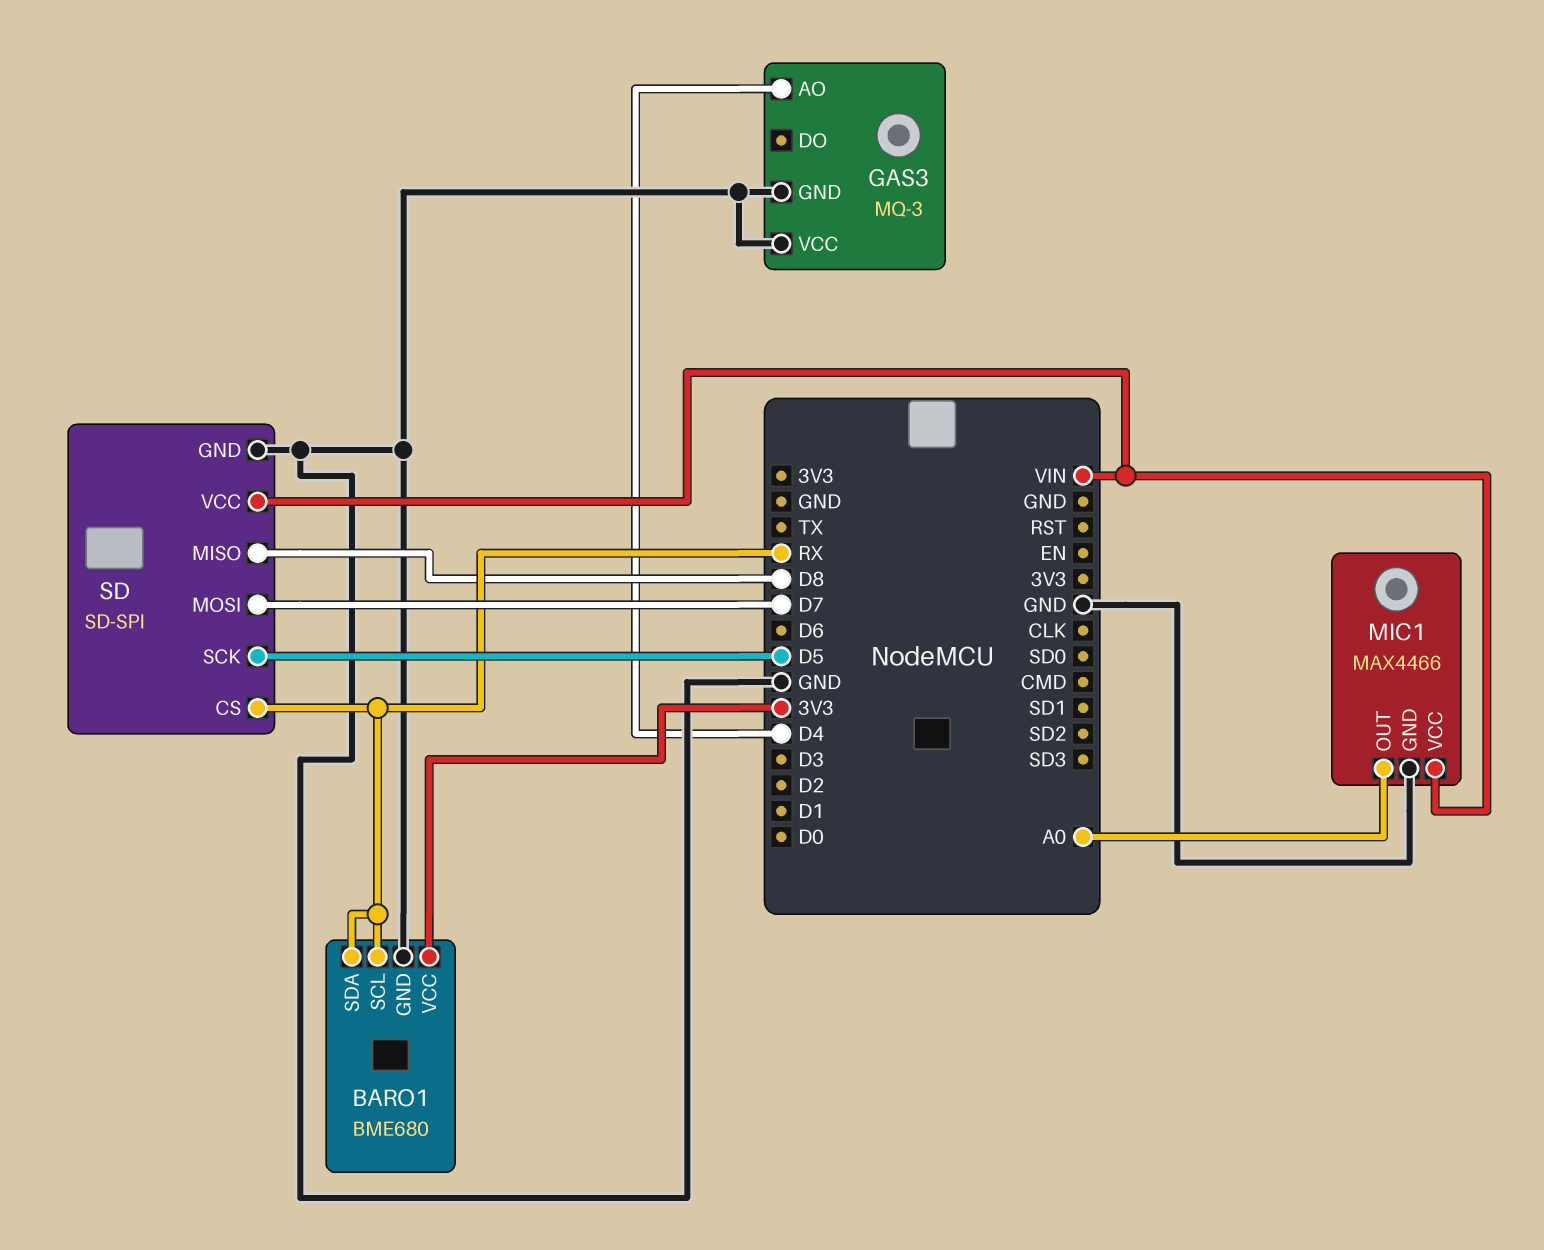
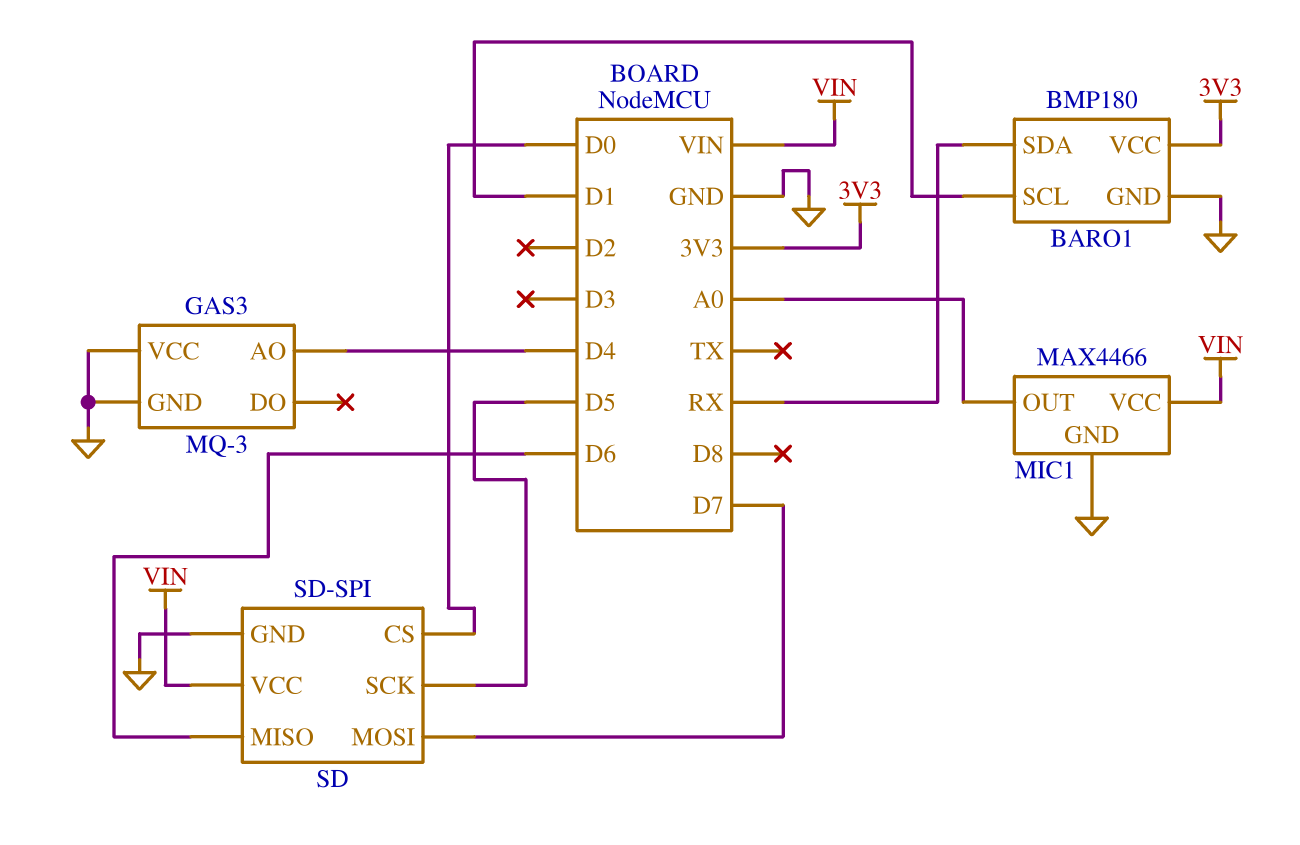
BARO1: BME680 -> BMP180
BARO1 pin SCL: RX -> D1
SD pin CS: RX -> D0
SD pin MISO: D8 -> D6

